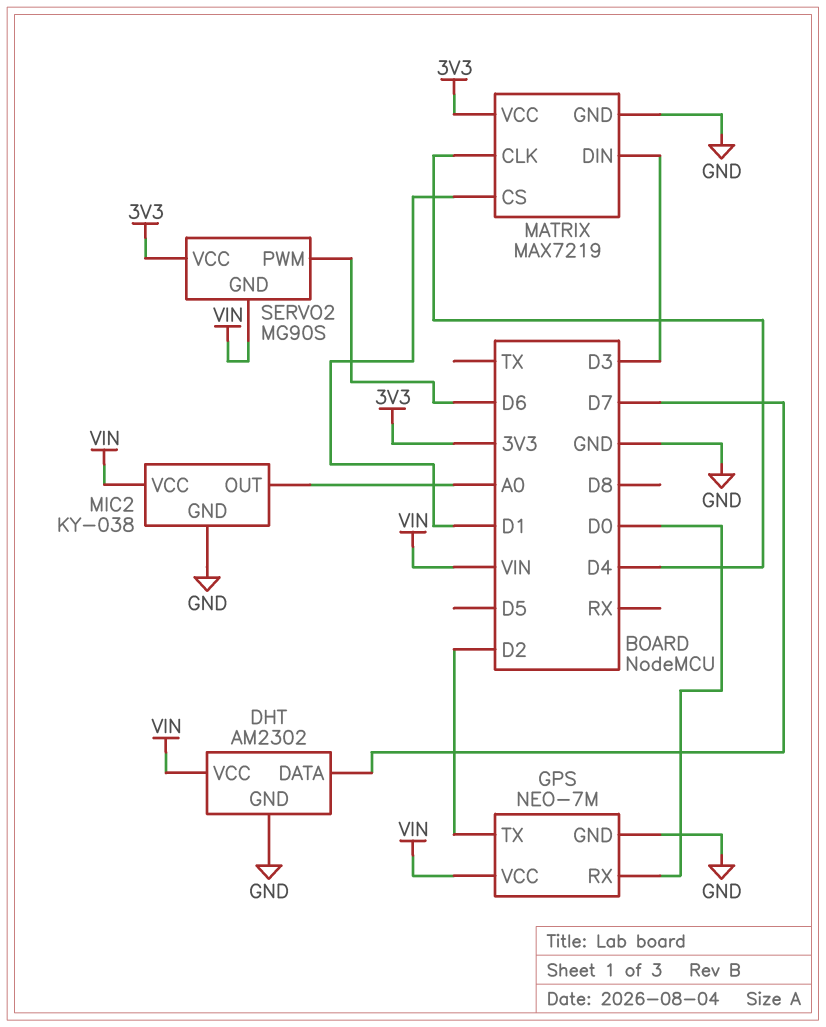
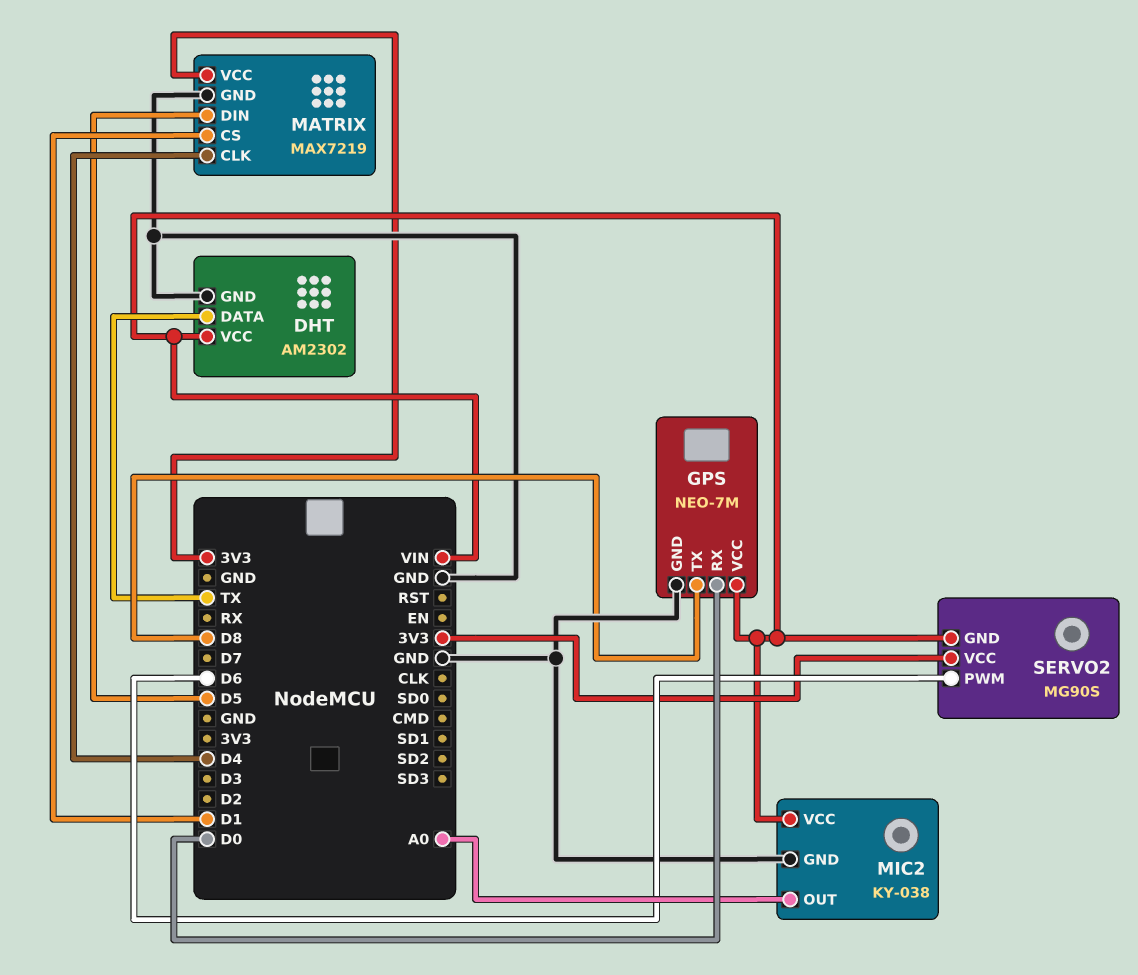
DHT pin DATA: D7 -> TX
GPS pin TX: D2 -> D8
MATRIX pin DIN: D3 -> D5

